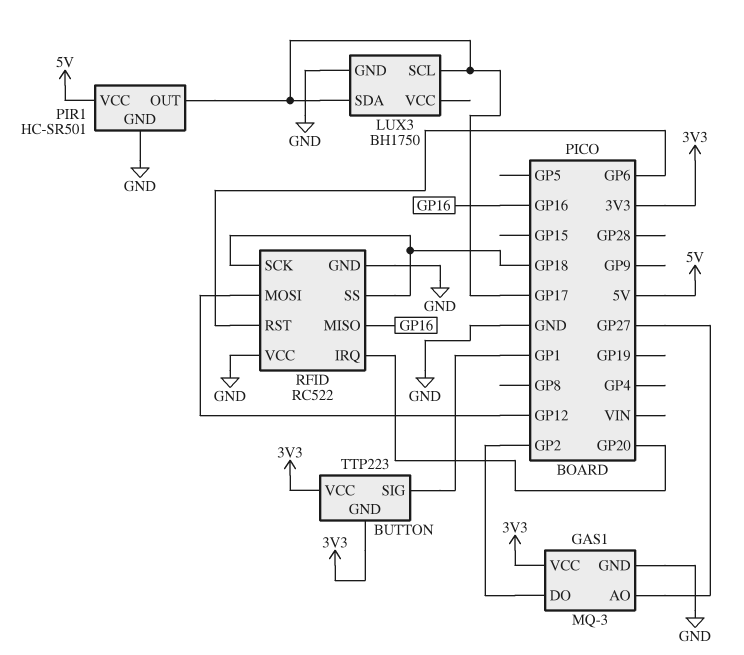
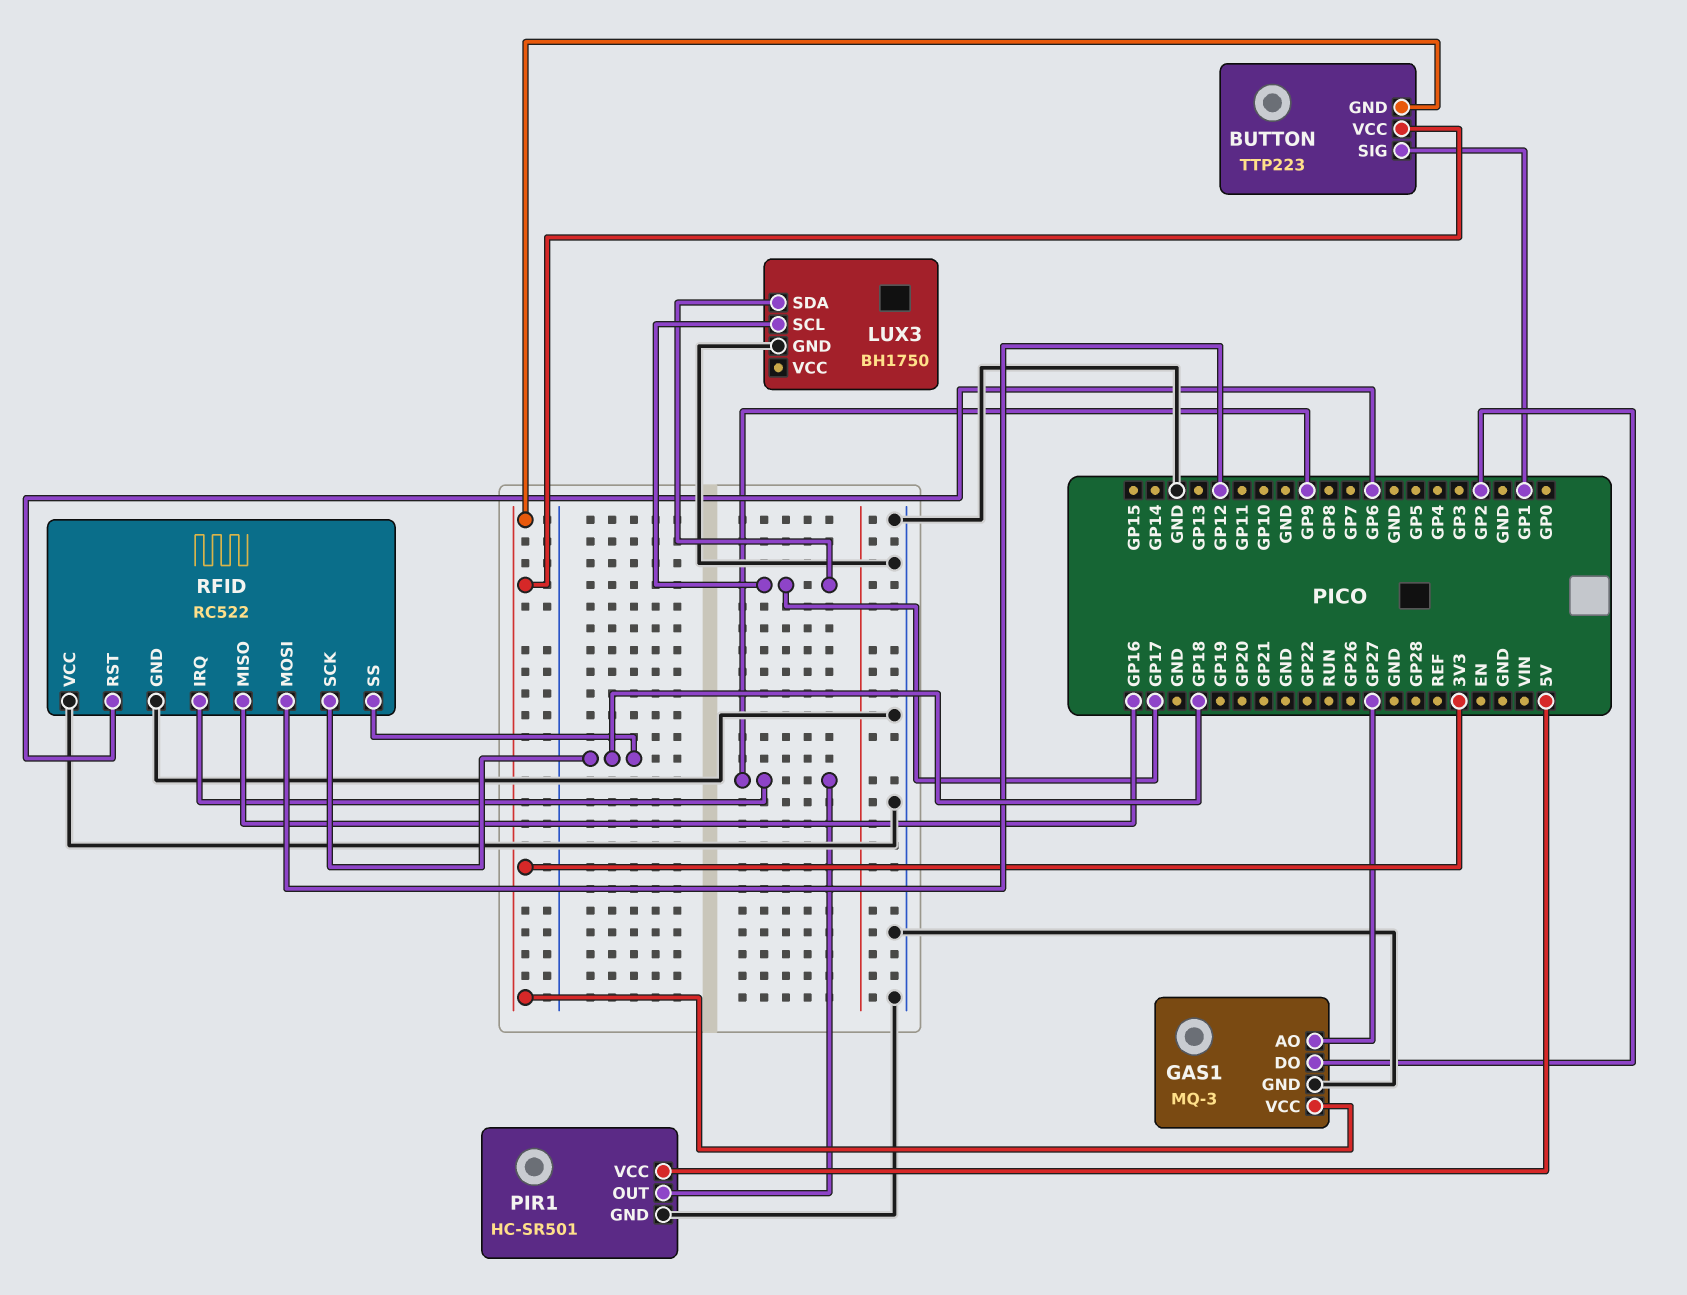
PIR1 pin OUT: GP17 -> GP9
RFID pin IRQ: GP20 -> GP9

